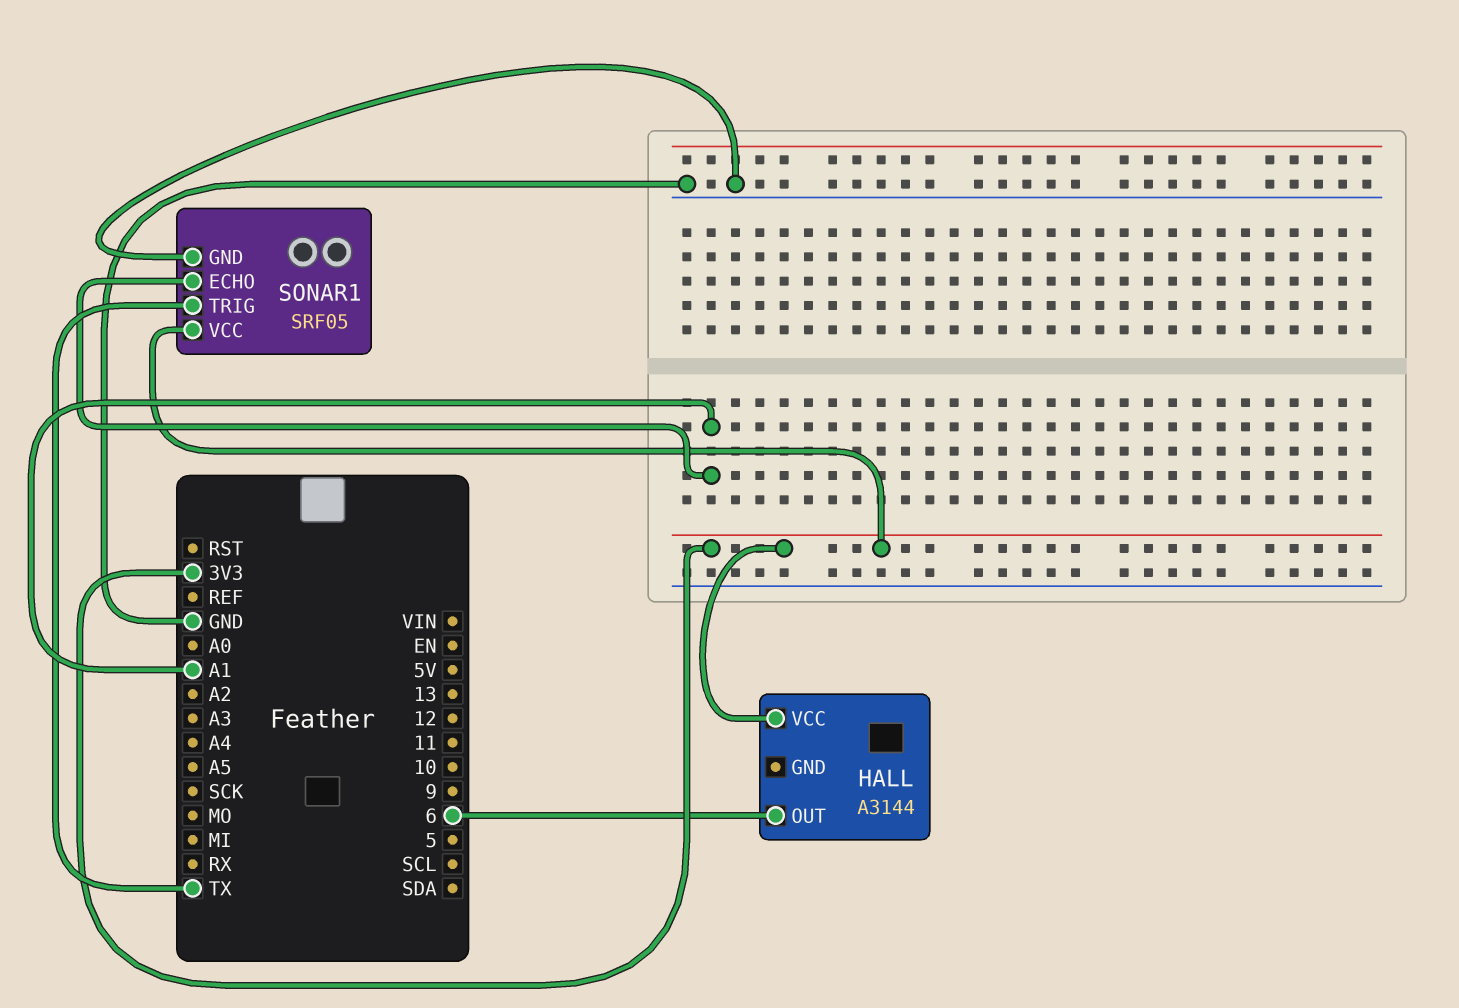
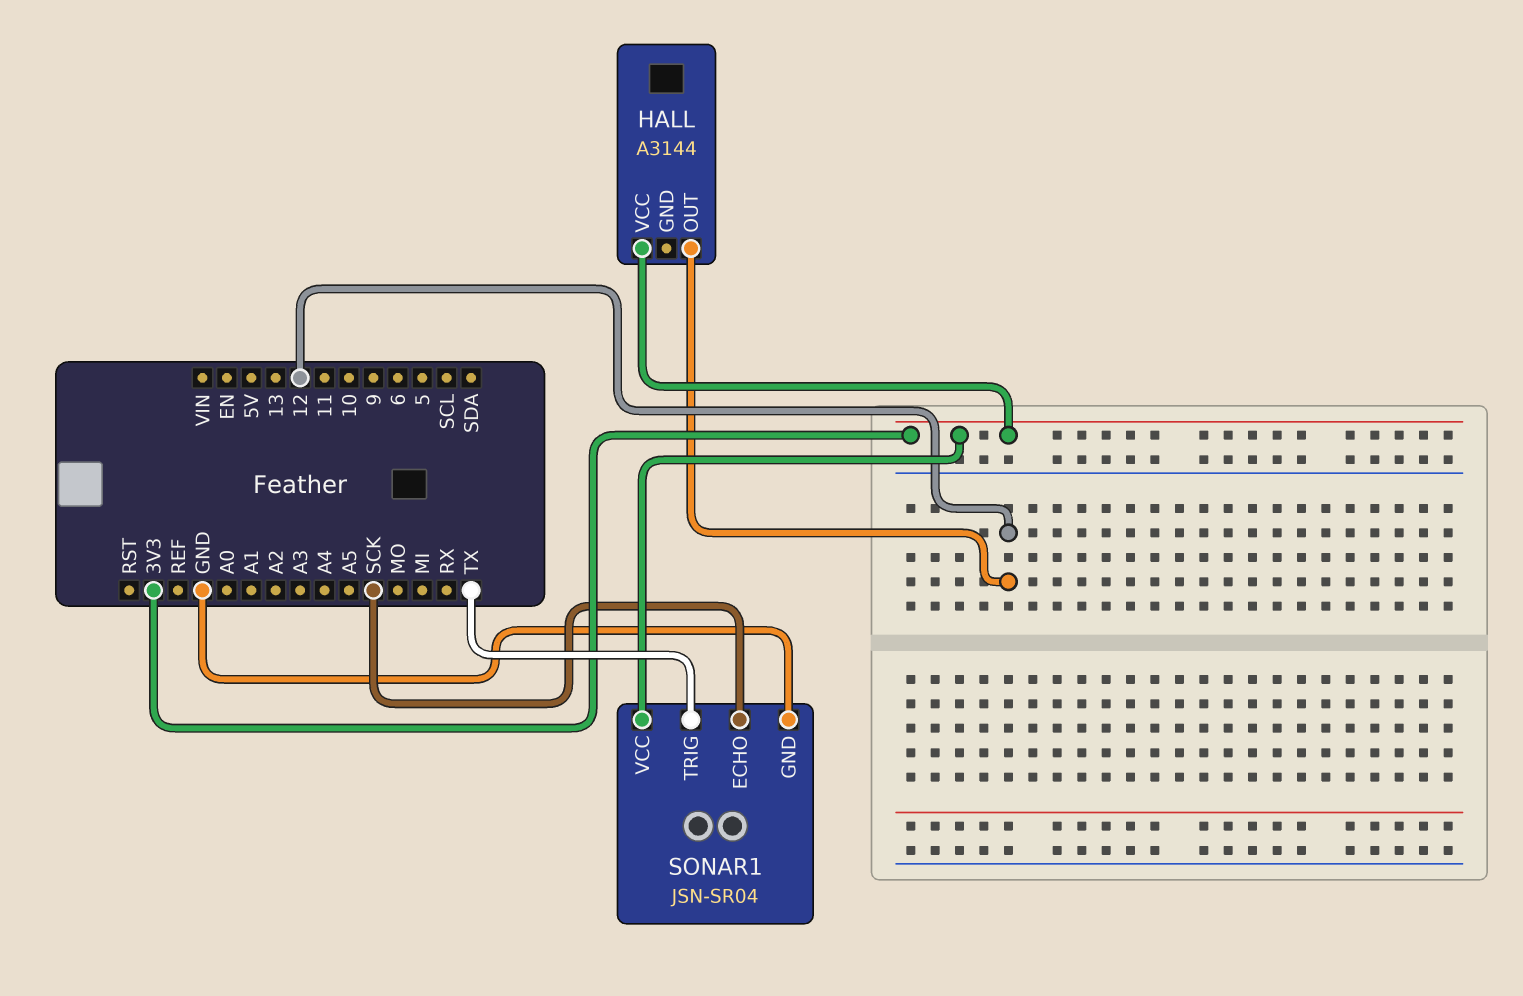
HALL pin OUT: 6 -> 12
SONAR1: SRF05 -> JSN-SR04
SONAR1 pin ECHO: A1 -> SCK

